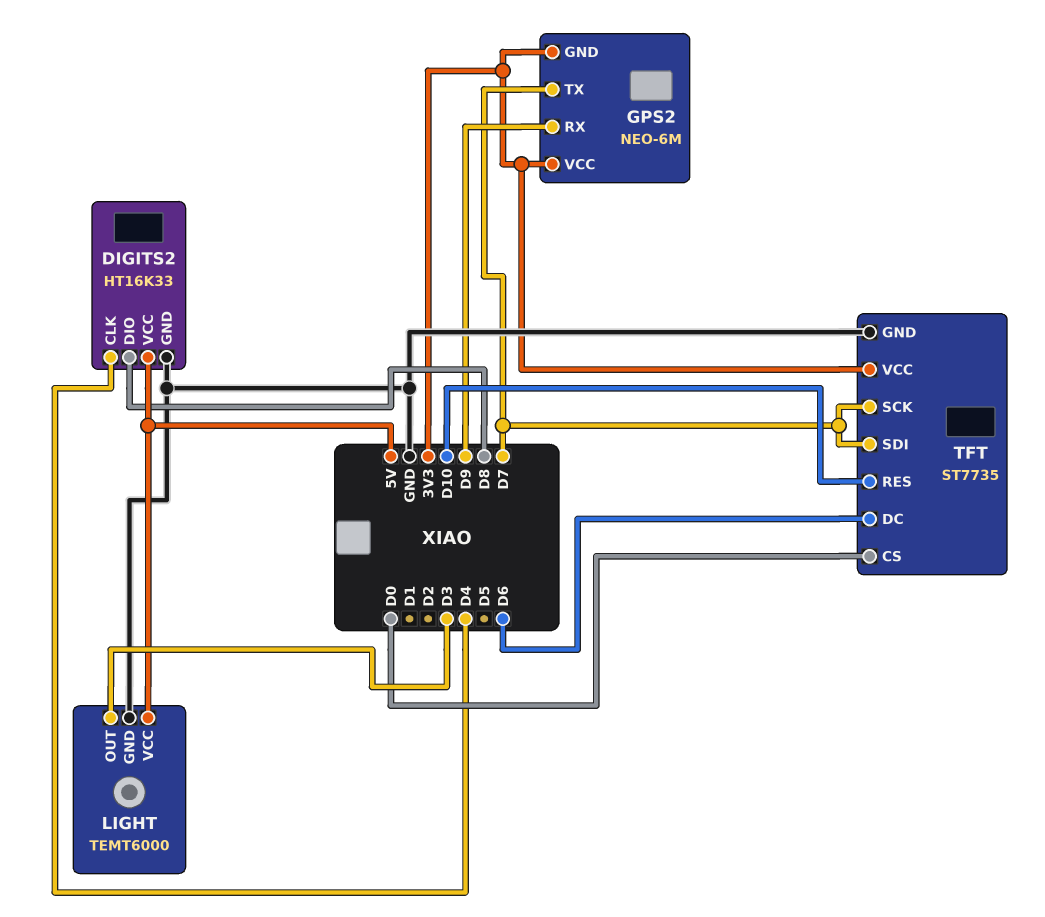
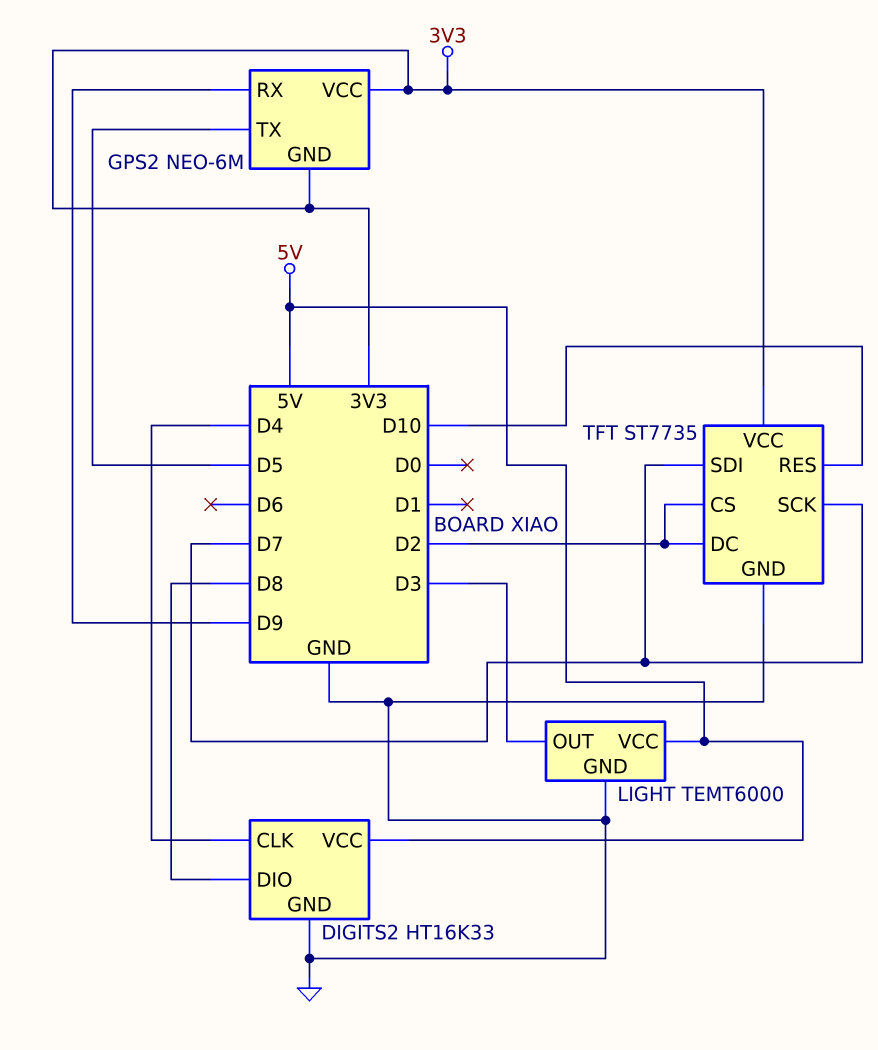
GPS2 pin TX: D7 -> D5
TFT pin CS: D0 -> D2
TFT pin DC: D6 -> D2

